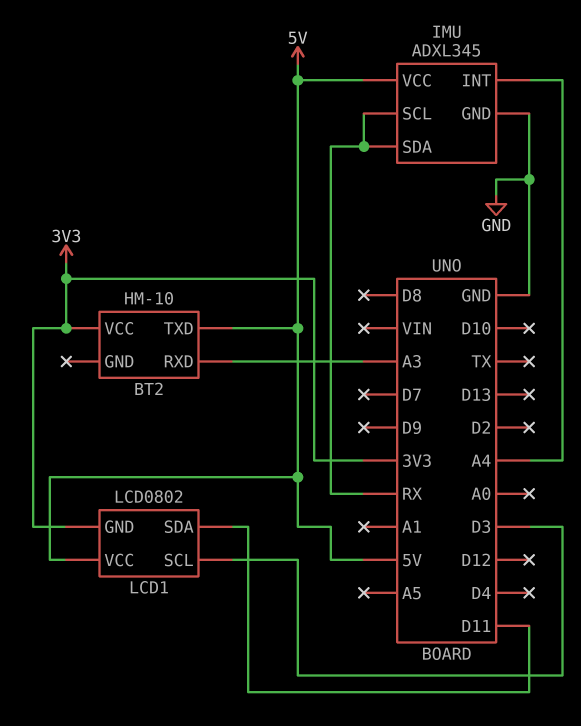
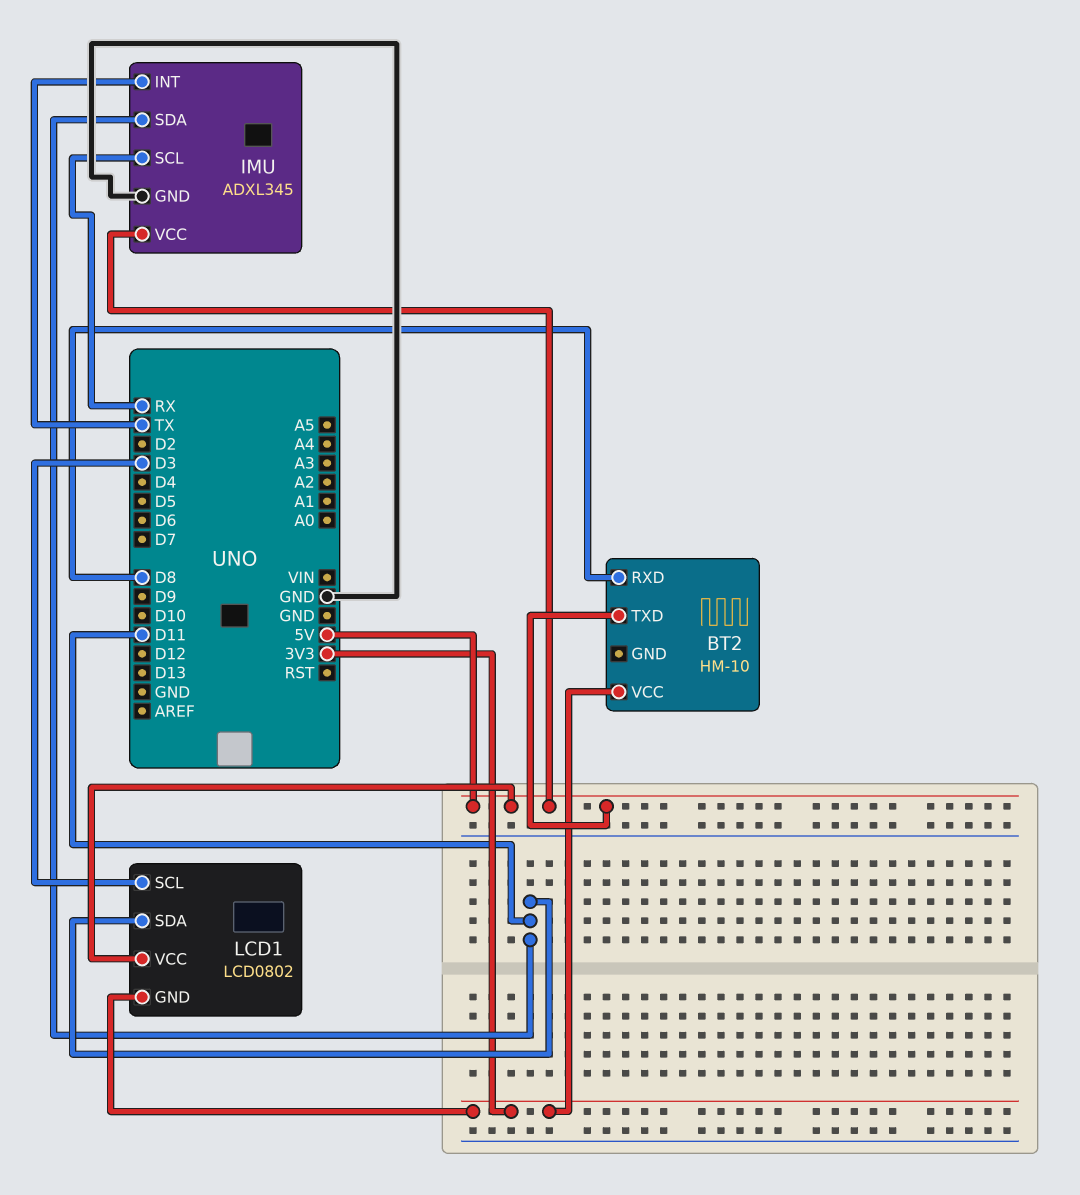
BT2 pin RXD: A3 -> D8
IMU pin INT: A4 -> TX
IMU pin SDA: RX -> D11

